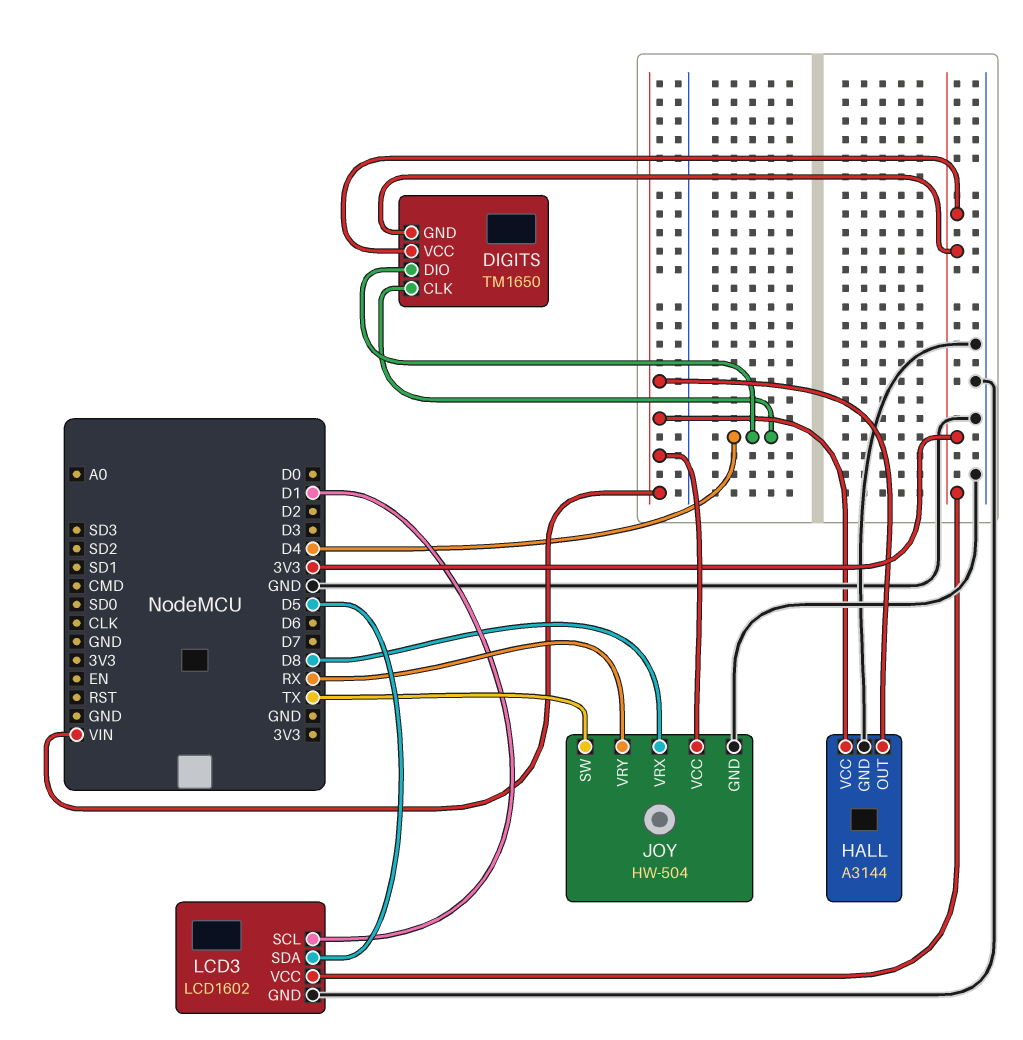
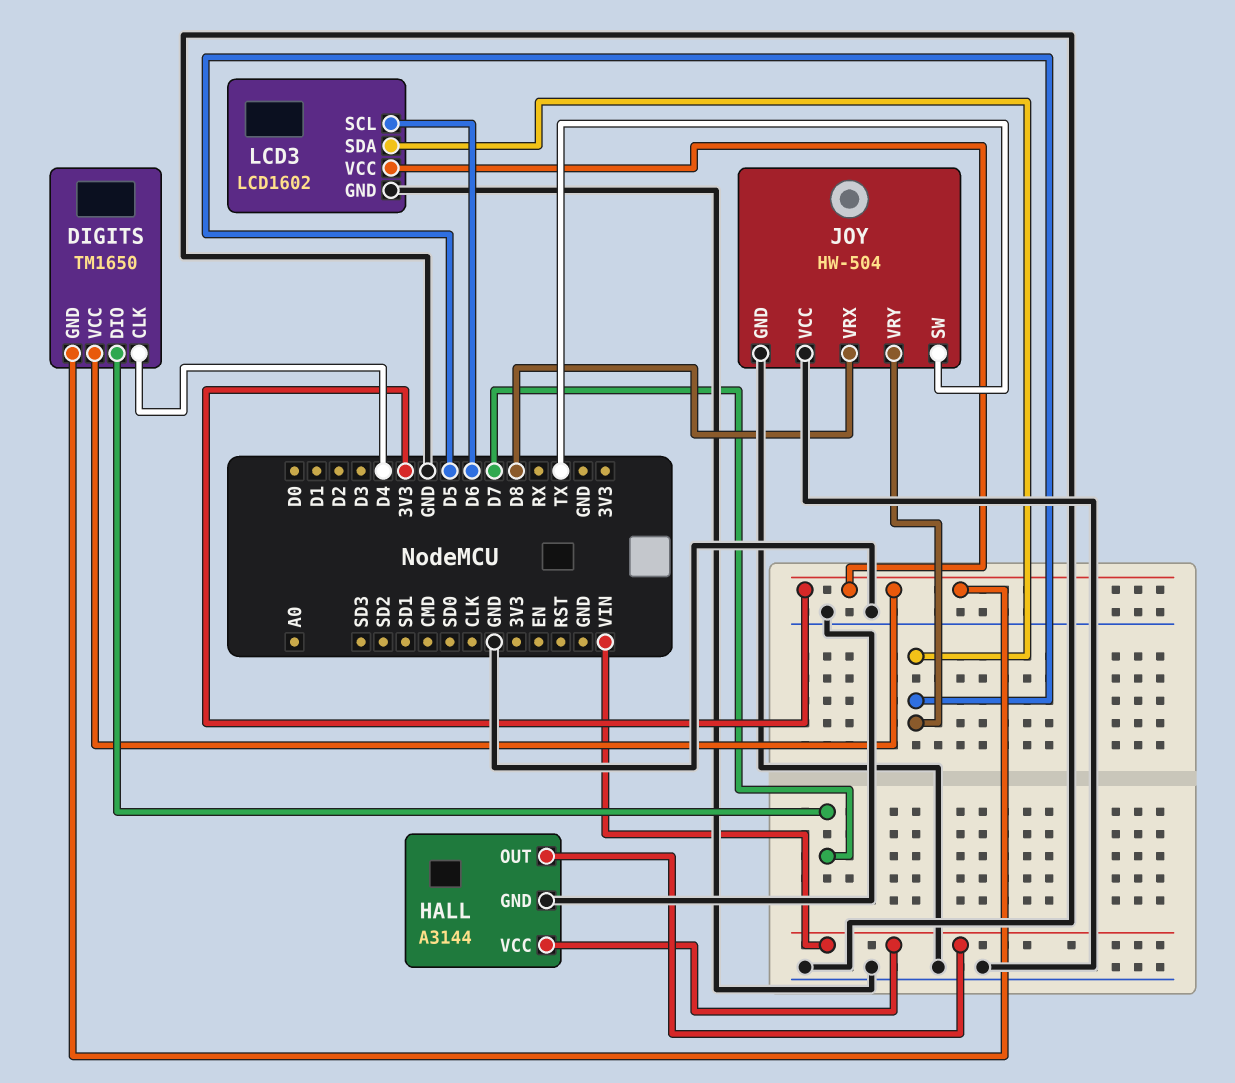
DIGITS pin DIO: D4 -> D7
JOY pin VCC: VIN -> GND
JOY pin VRY: RX -> D5
LCD3 pin SCL: D1 -> D6

